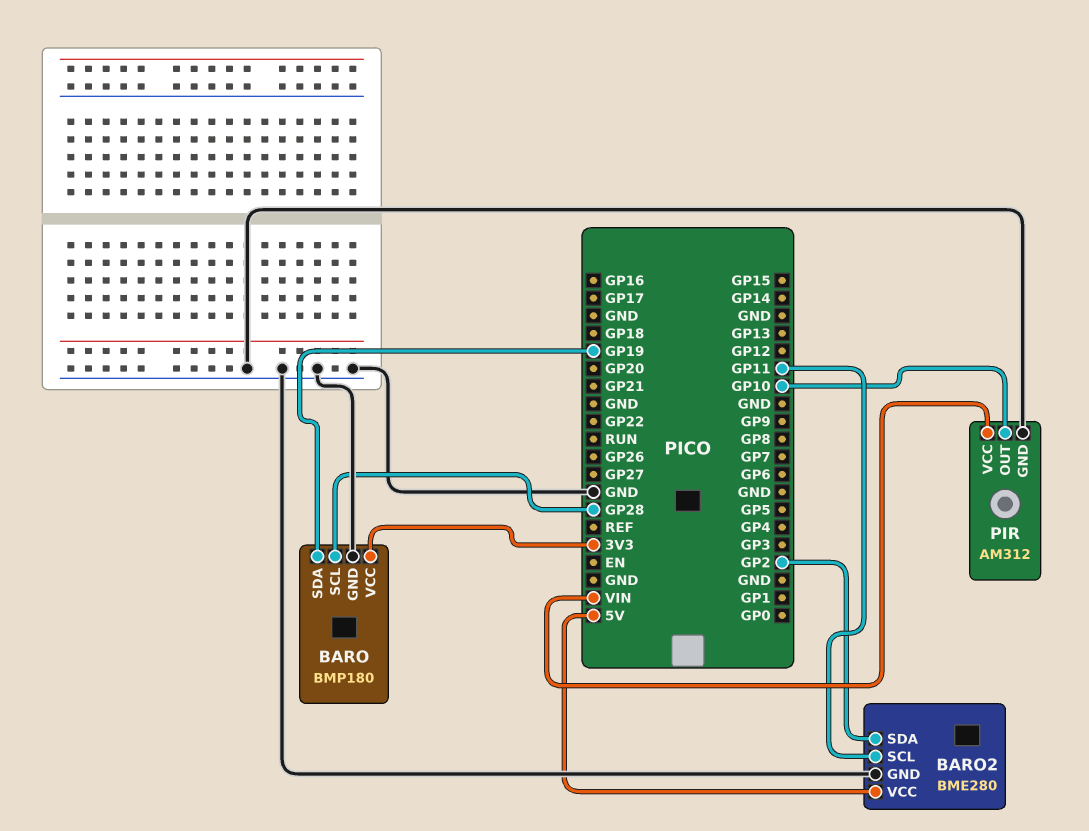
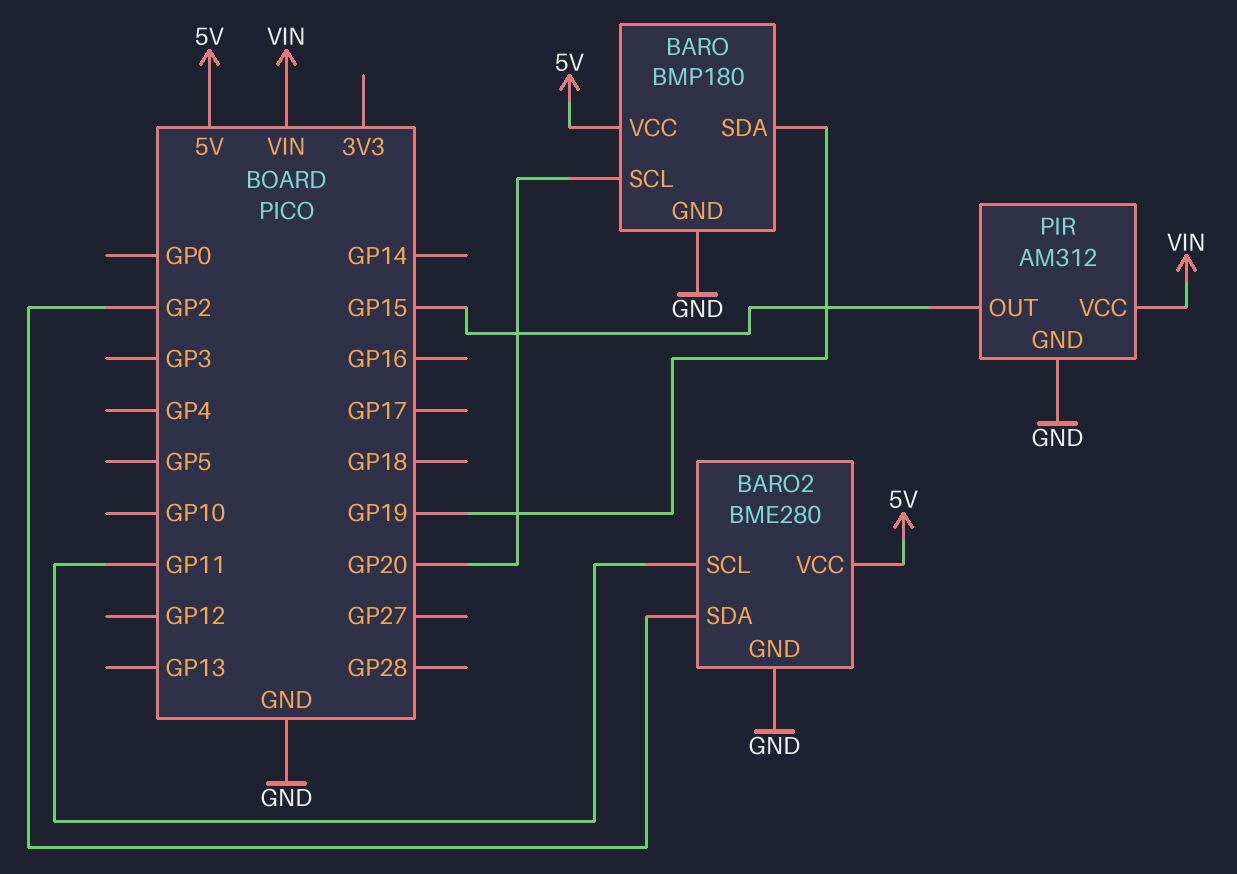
BARO pin SCL: GP28 -> GP20
BARO pin VCC: 3V3 -> 5V
PIR pin OUT: GP10 -> GP15

